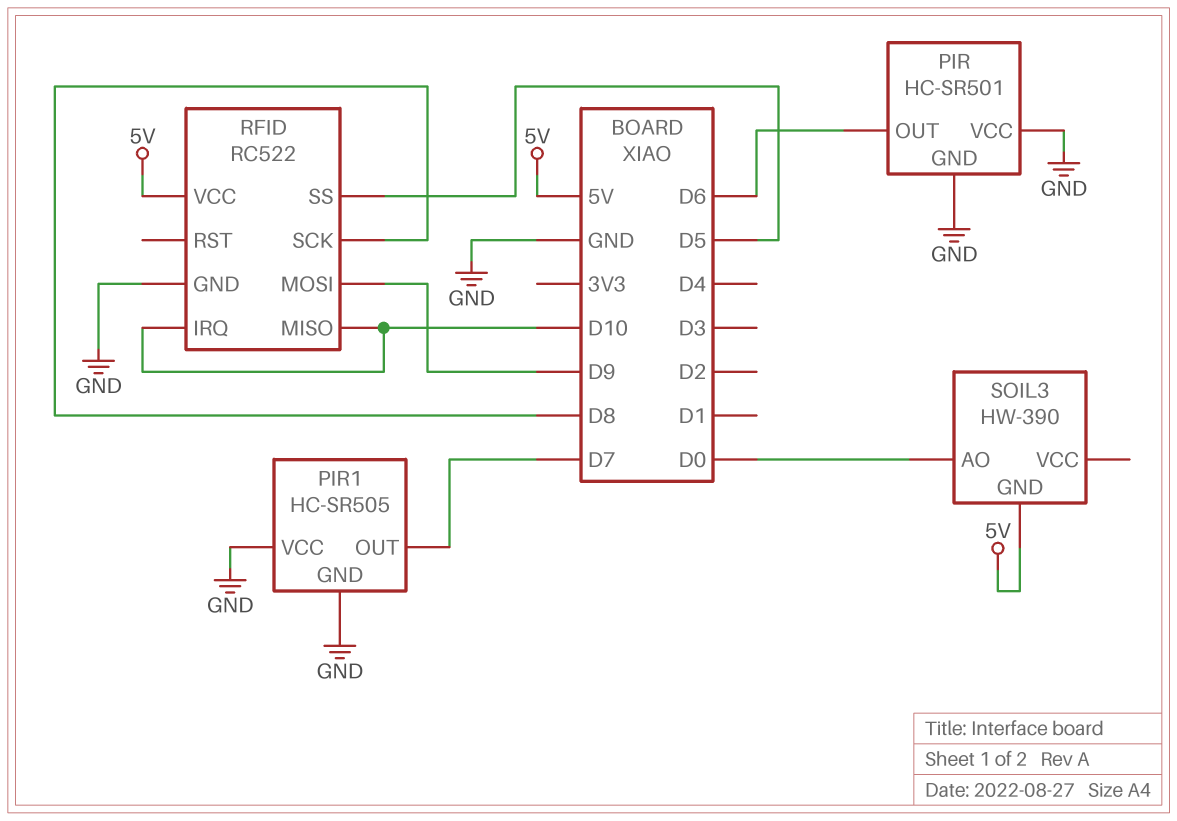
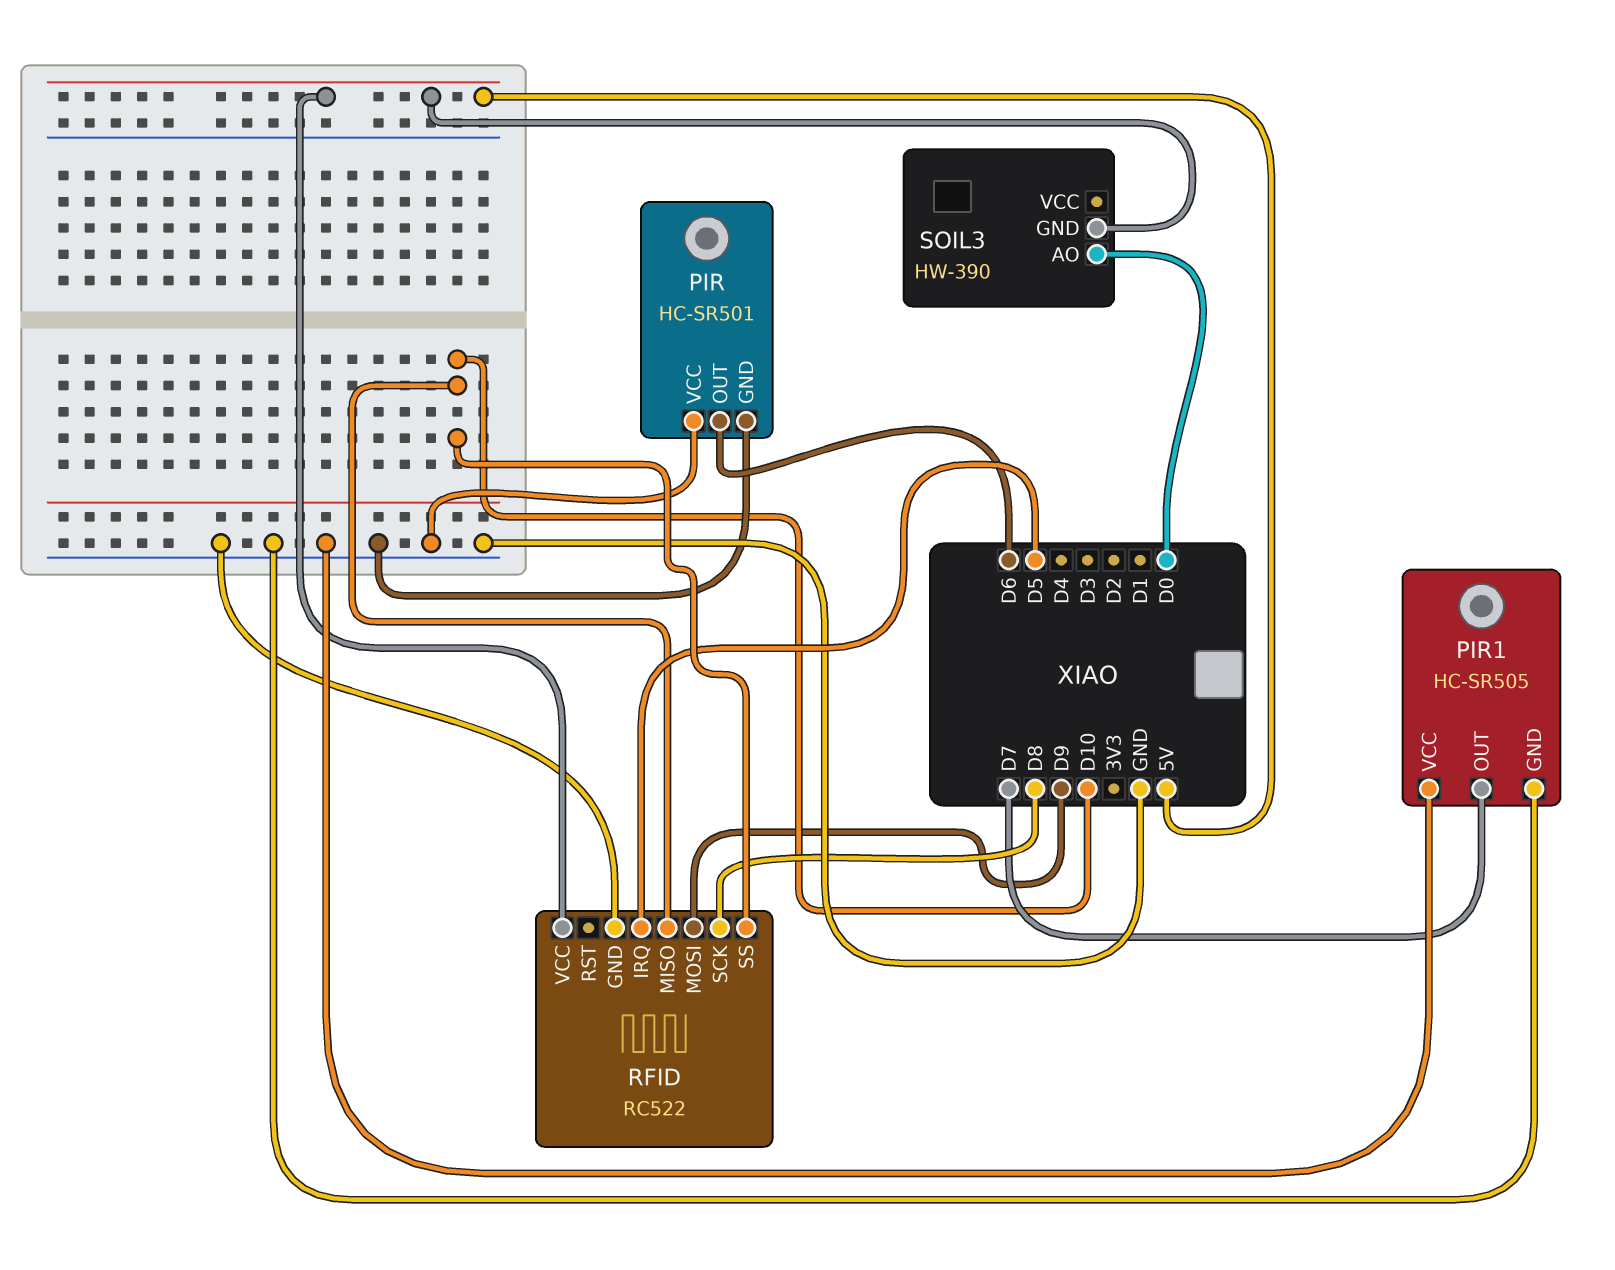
RFID pin IRQ: D10 -> D5
RFID pin SS: D5 -> D10

